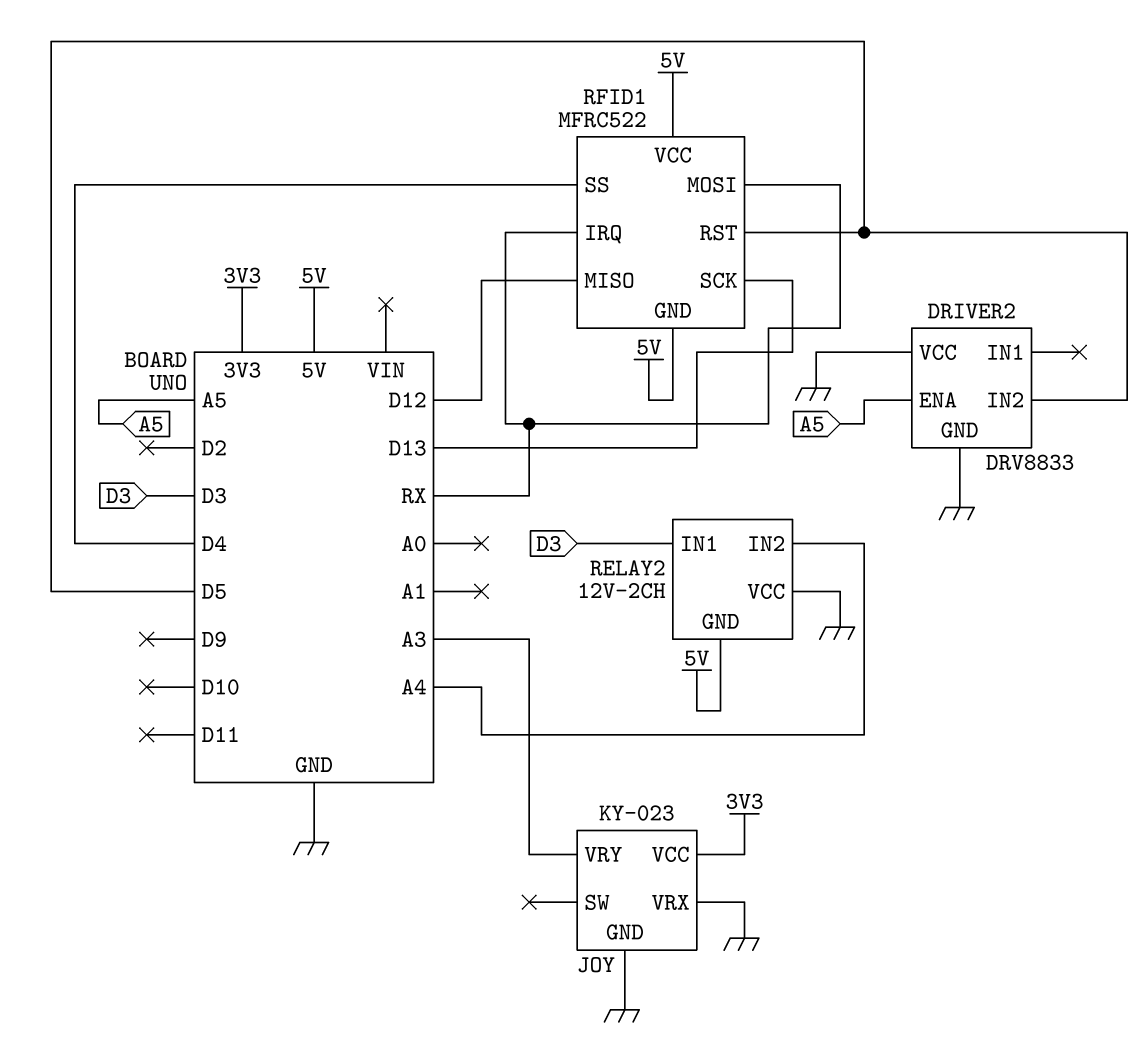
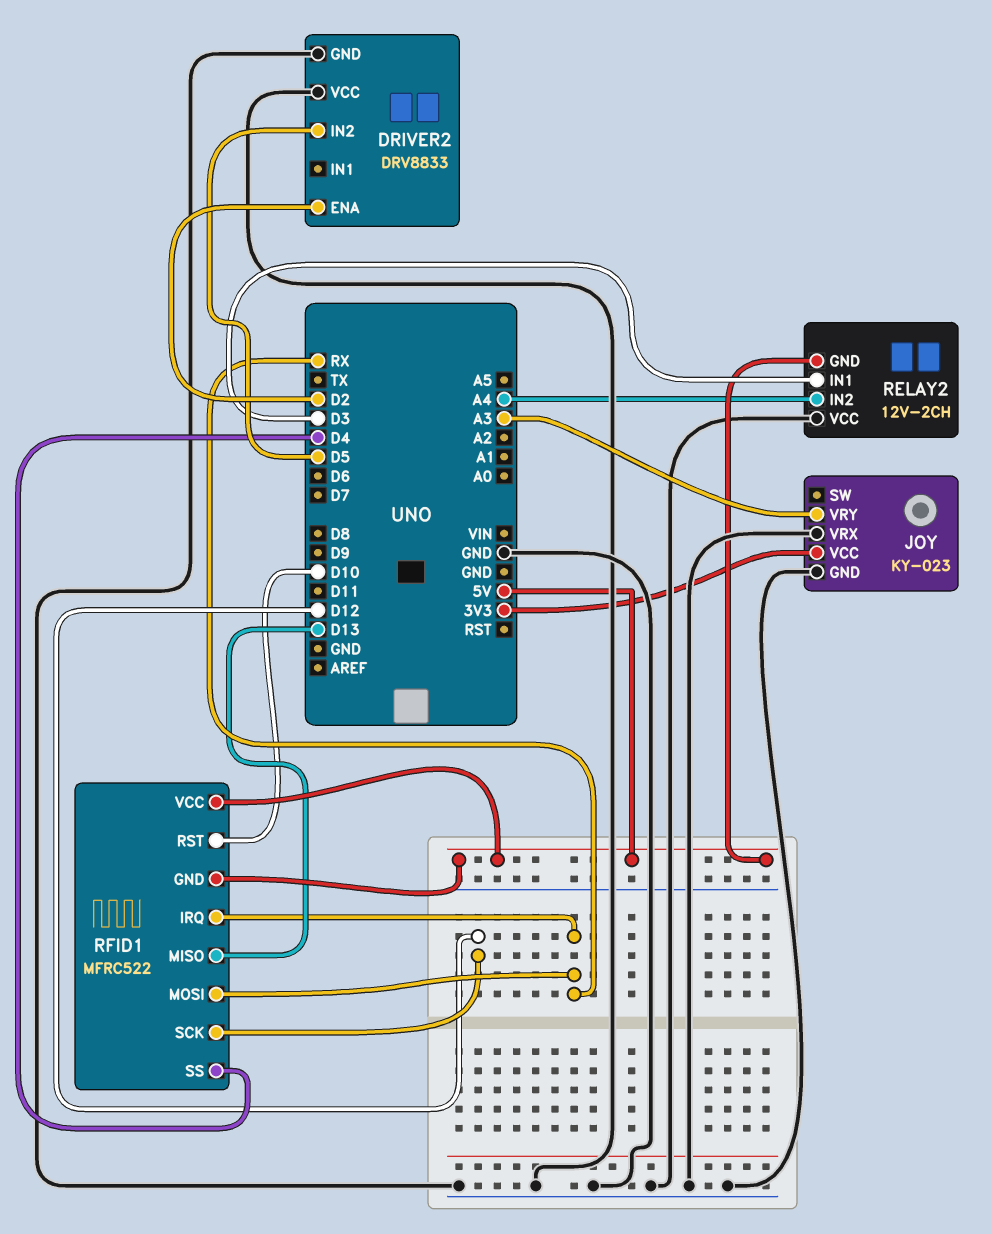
DRIVER2 pin ENA: A5 -> D2
RFID1 pin MISO: D12 -> D13
RFID1 pin RST: D5 -> D10
RFID1 pin SCK: D13 -> D12

